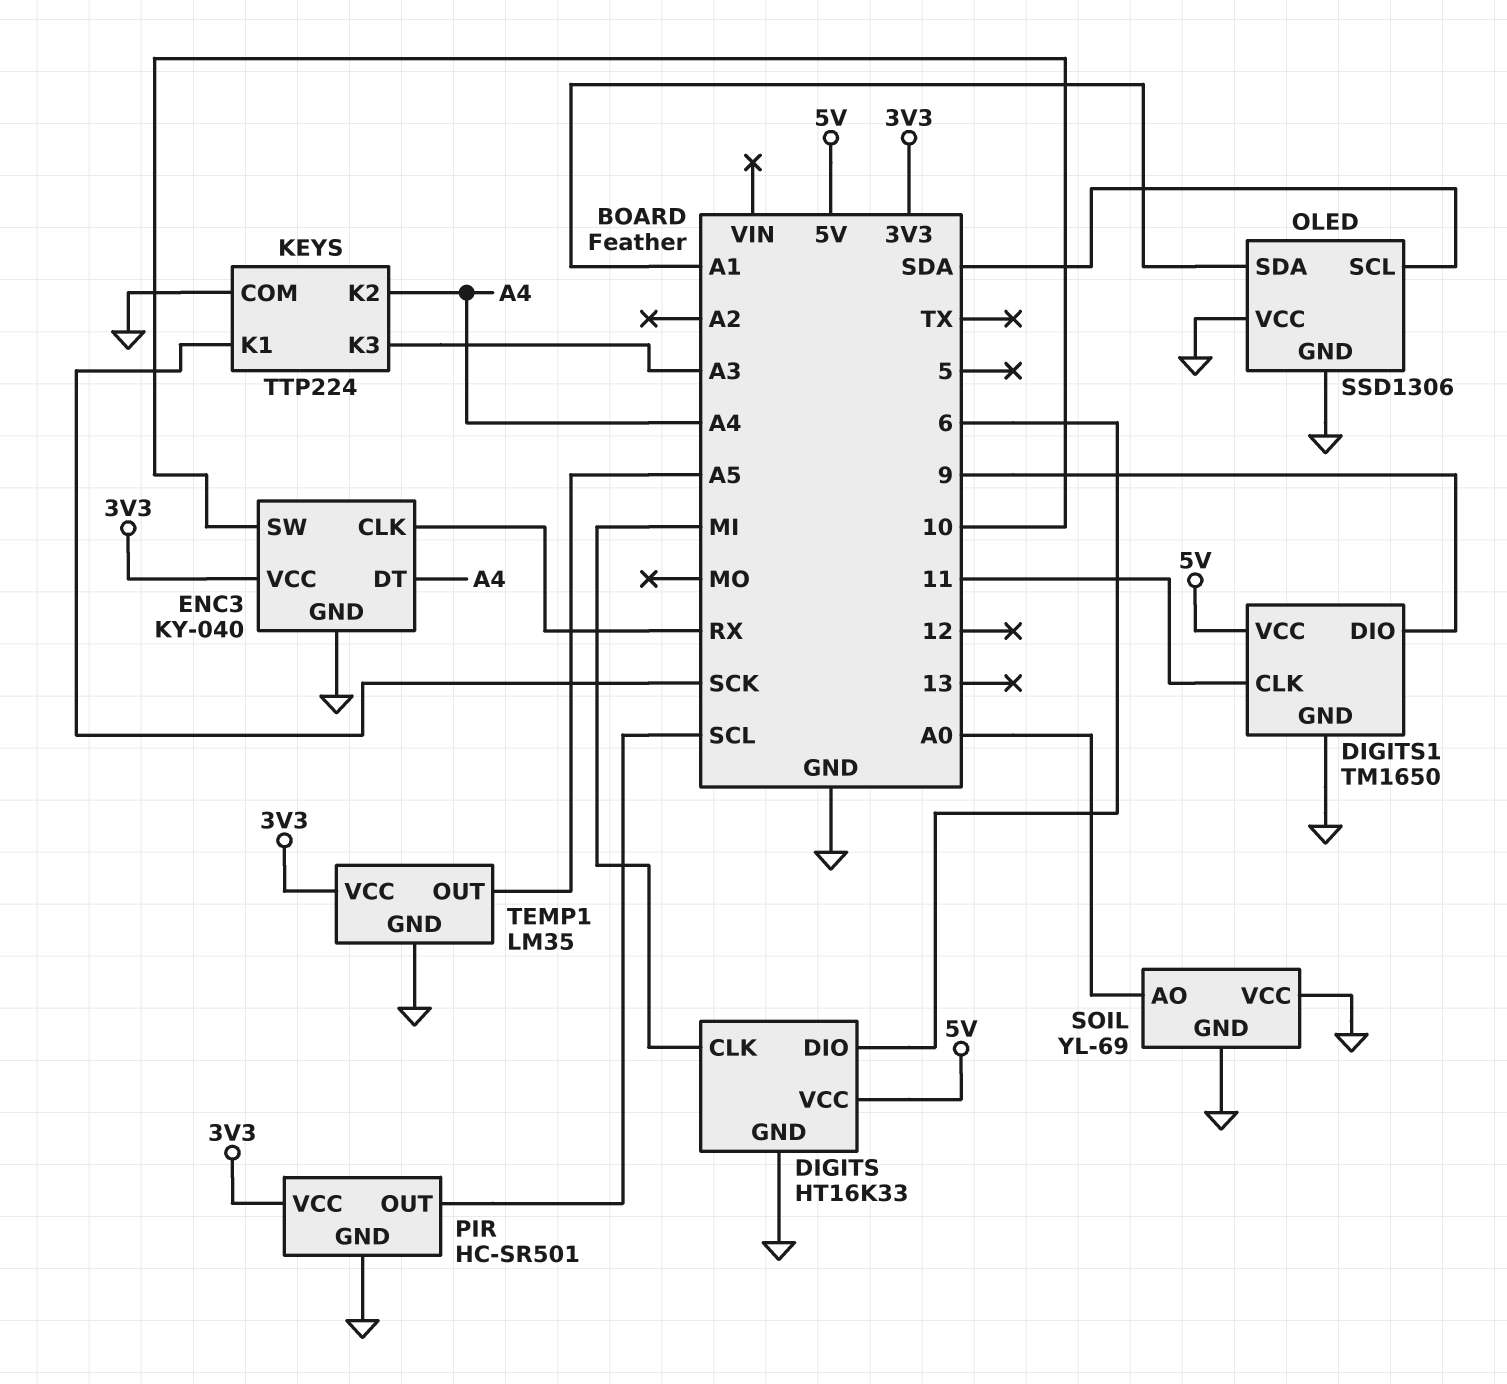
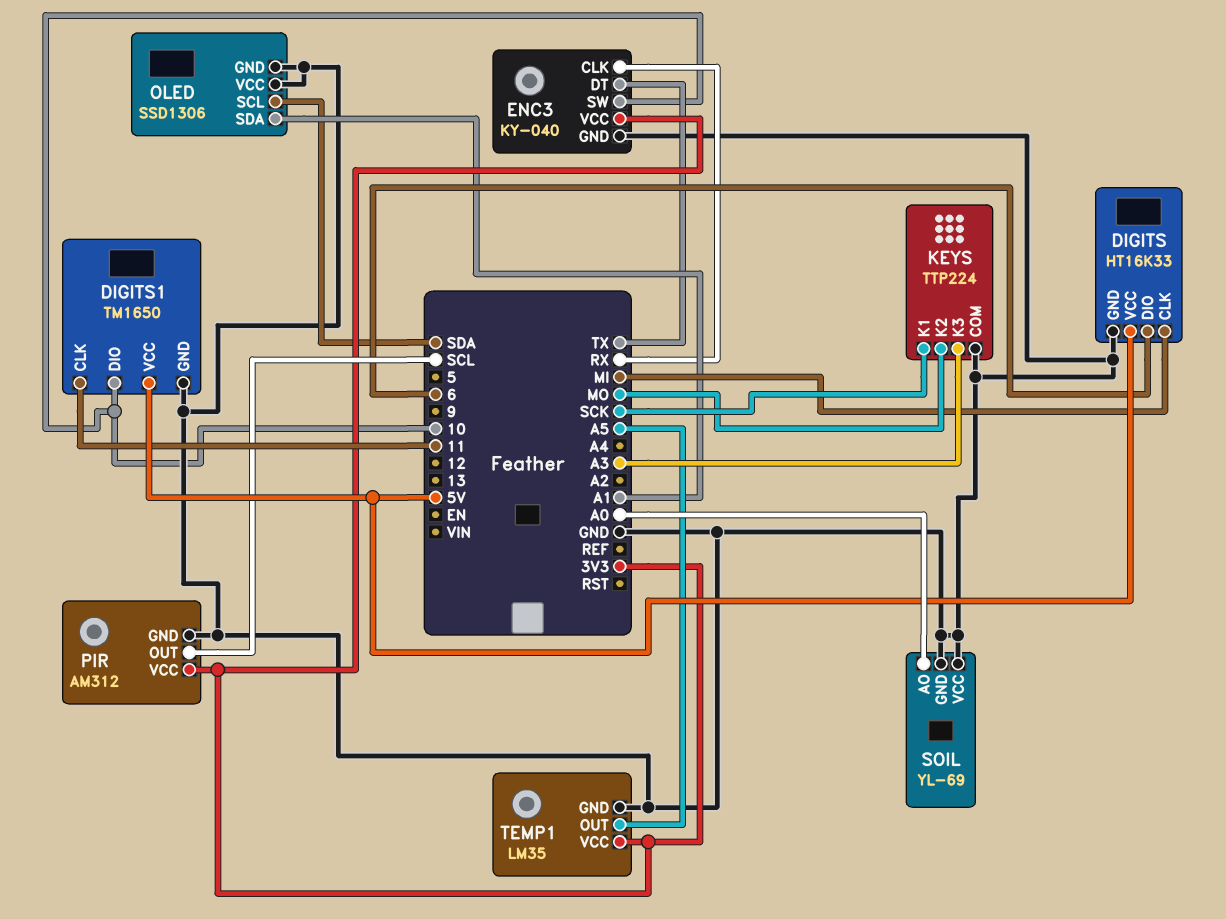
DIGITS1 pin DIO: 9 -> 10
ENC3 pin DT: A4 -> TX
KEYS pin K2: A4 -> MO
PIR: HC-SR501 -> AM312

